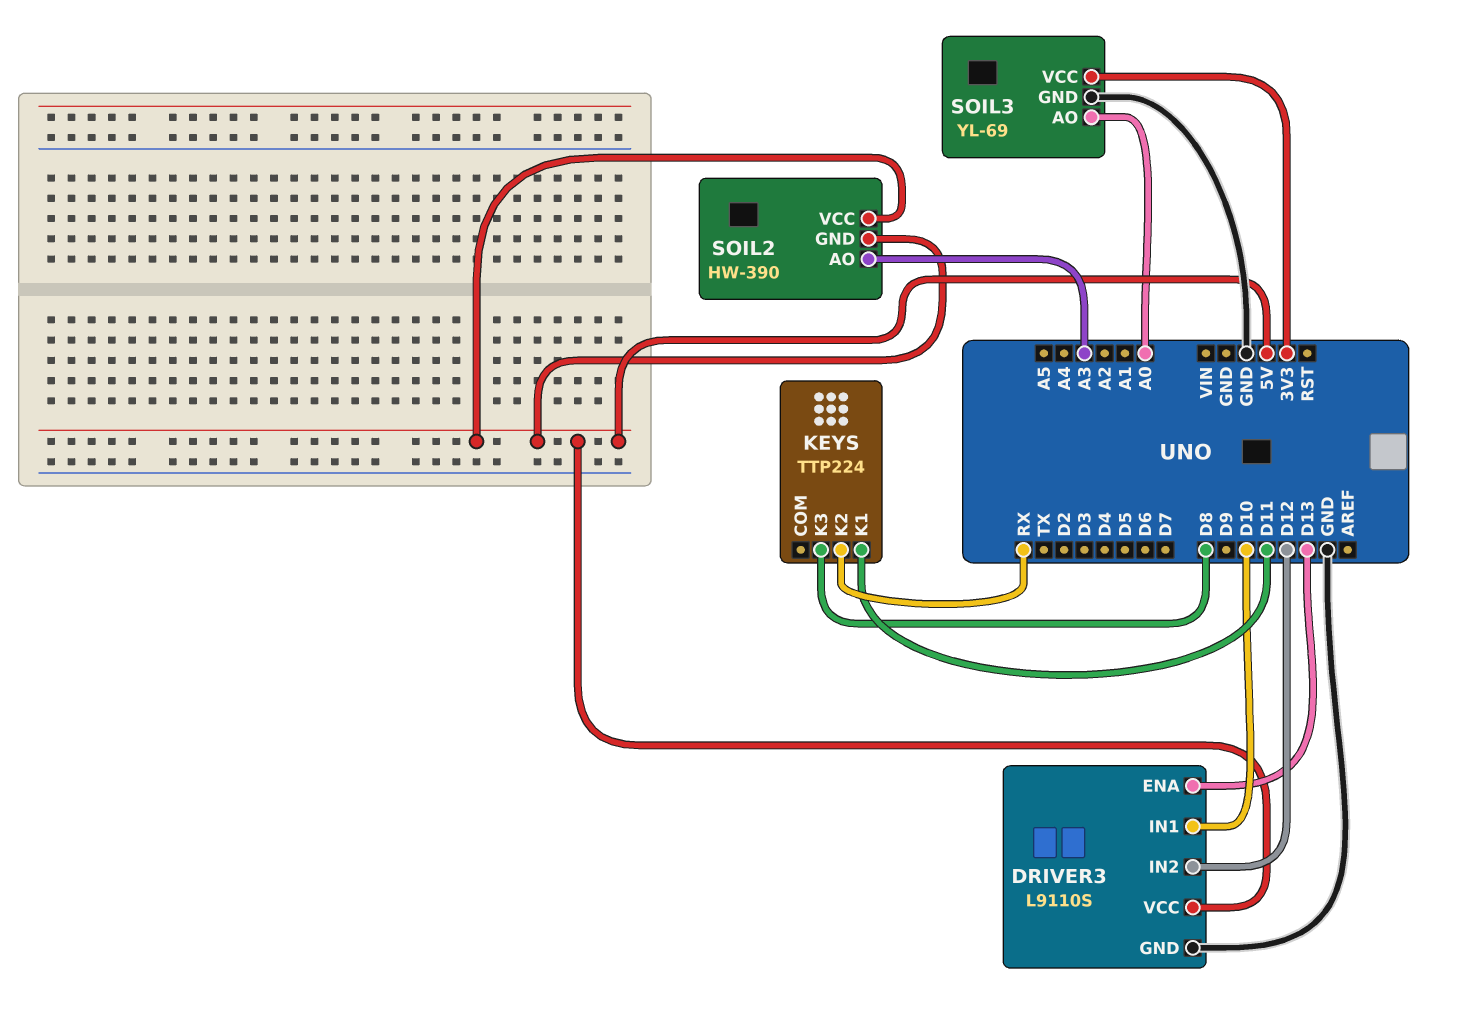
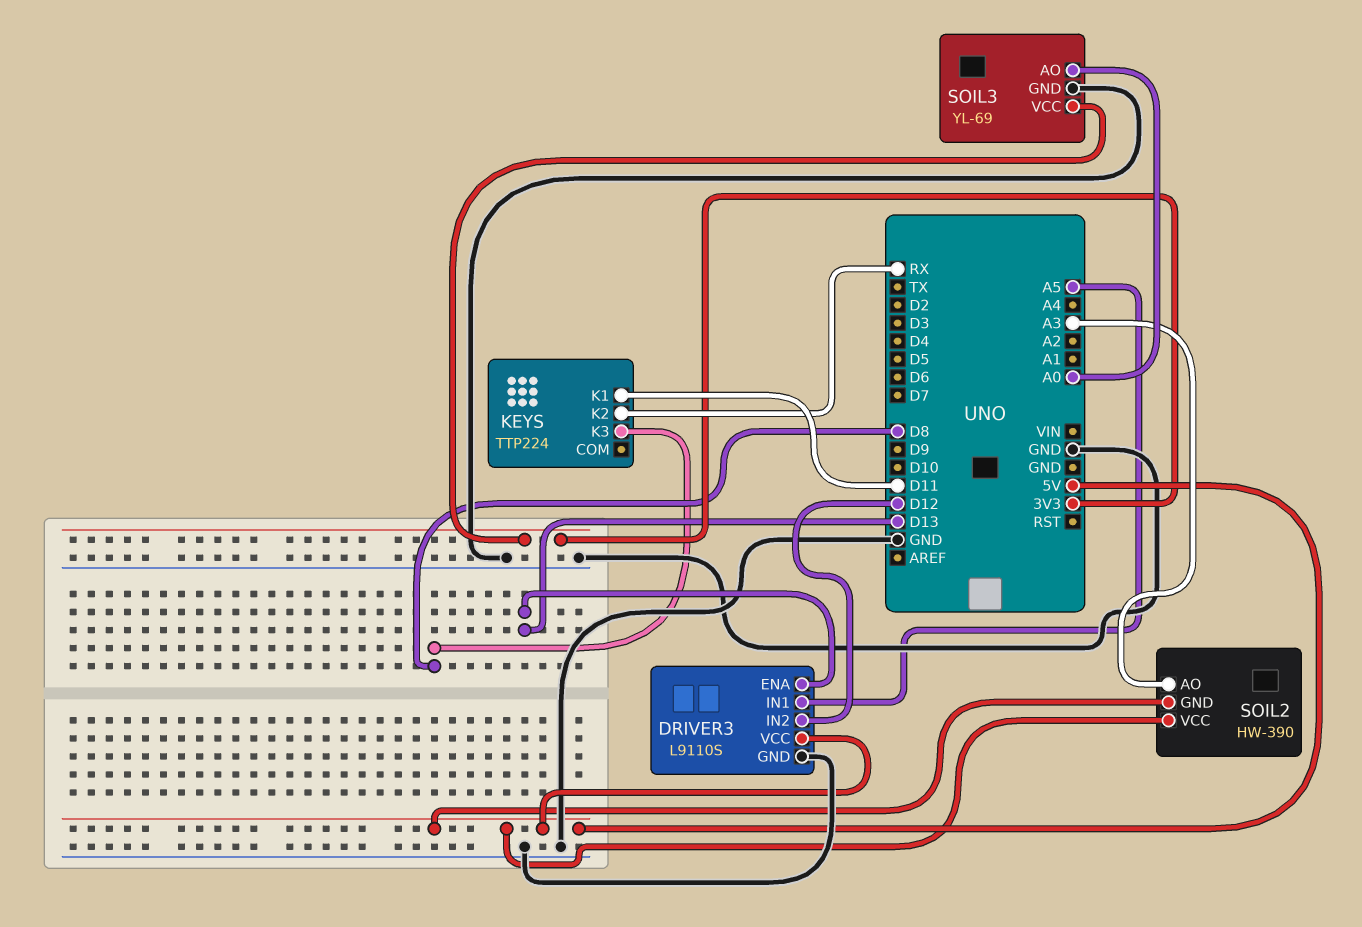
DRIVER3 pin IN1: D10 -> A5

